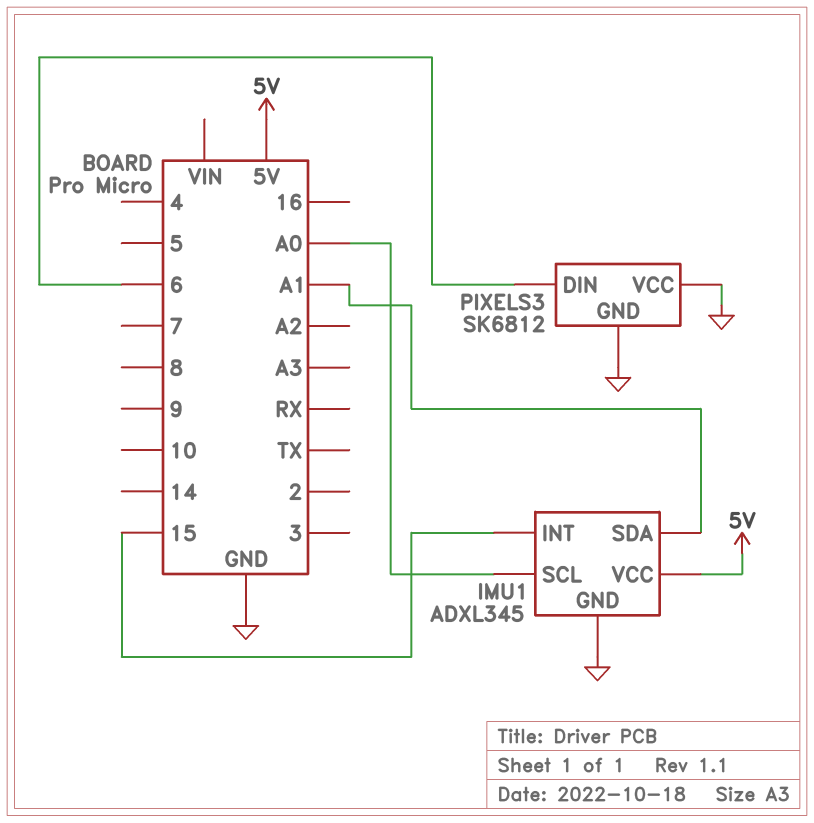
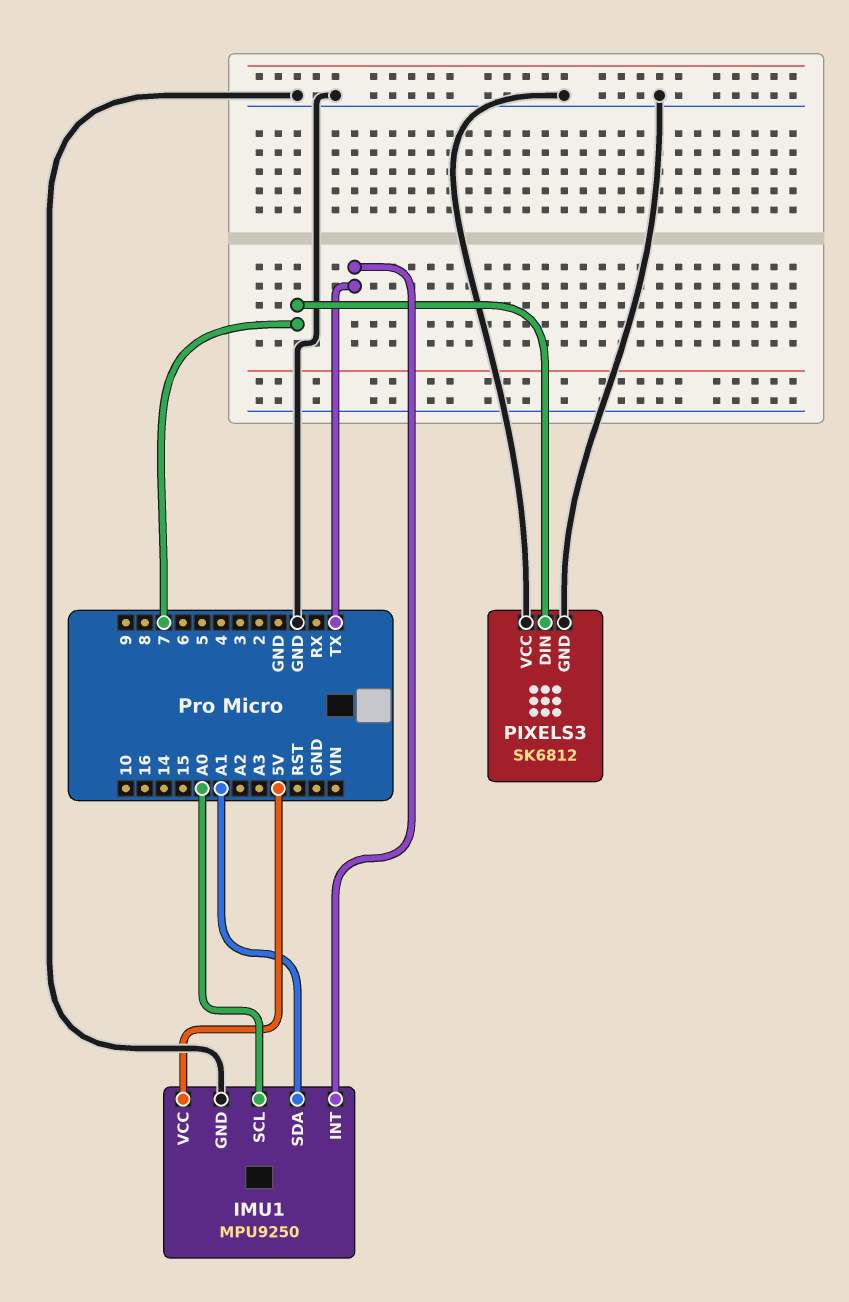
IMU1: ADXL345 -> MPU9250
IMU1 pin INT: 15 -> TX
PIXELS3 pin DIN: 6 -> 7

